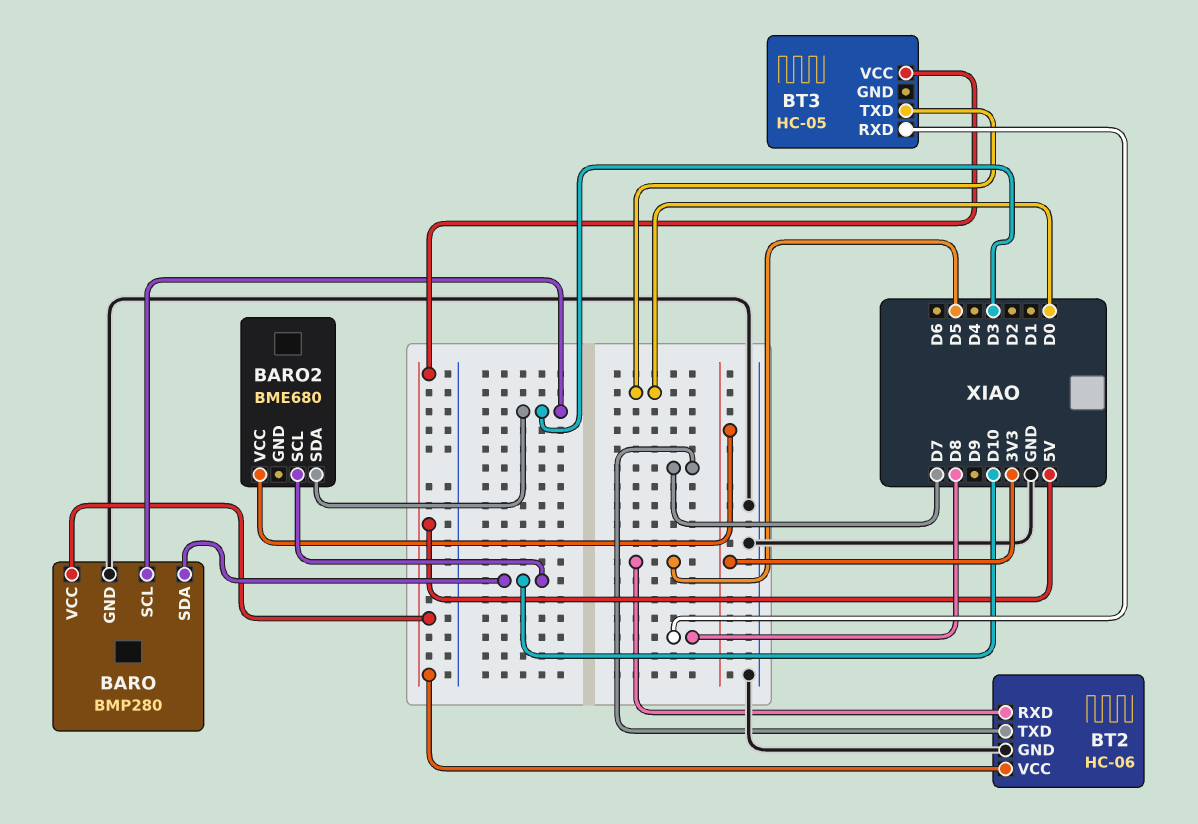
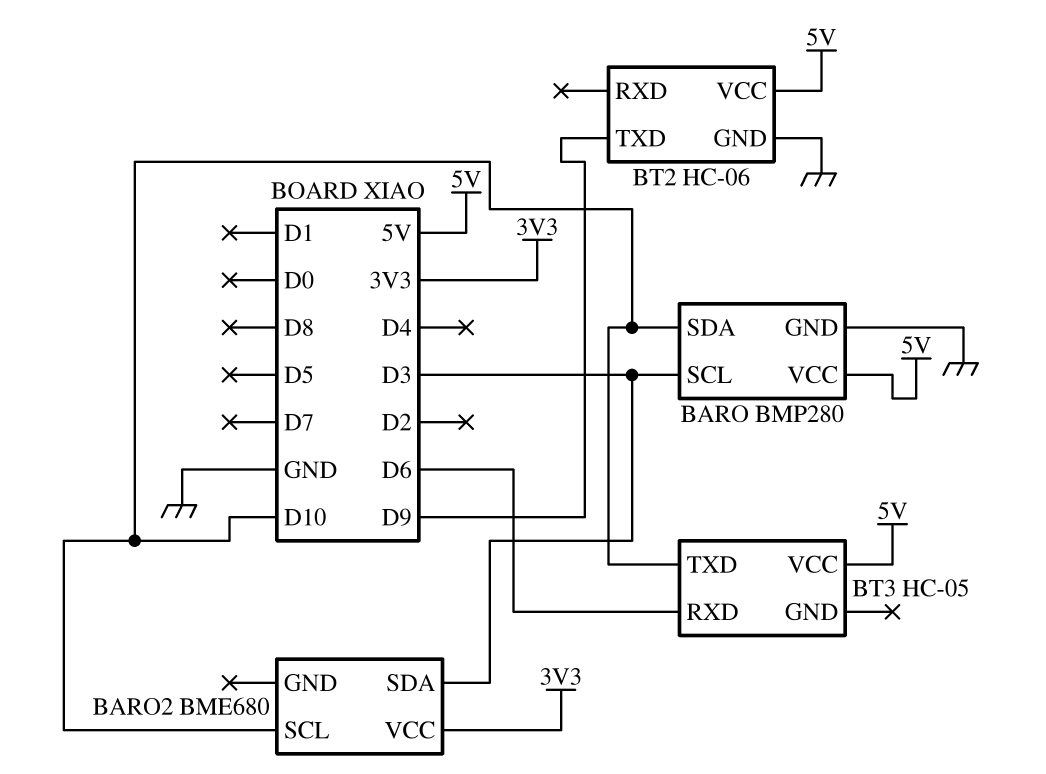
BT2 pin RXD: D5 -> none
BT2 pin TXD: D7 -> D9
BT3 pin RXD: D8 -> D6
BT3 pin TXD: D0 -> D10

